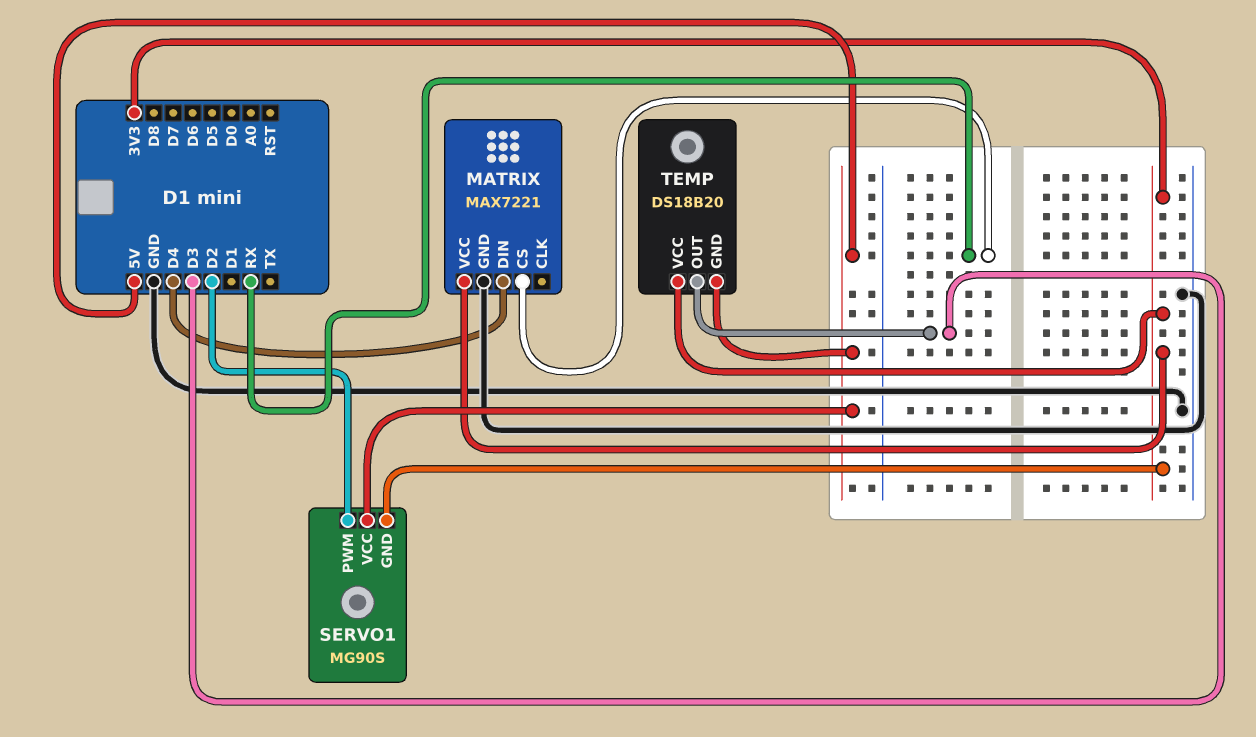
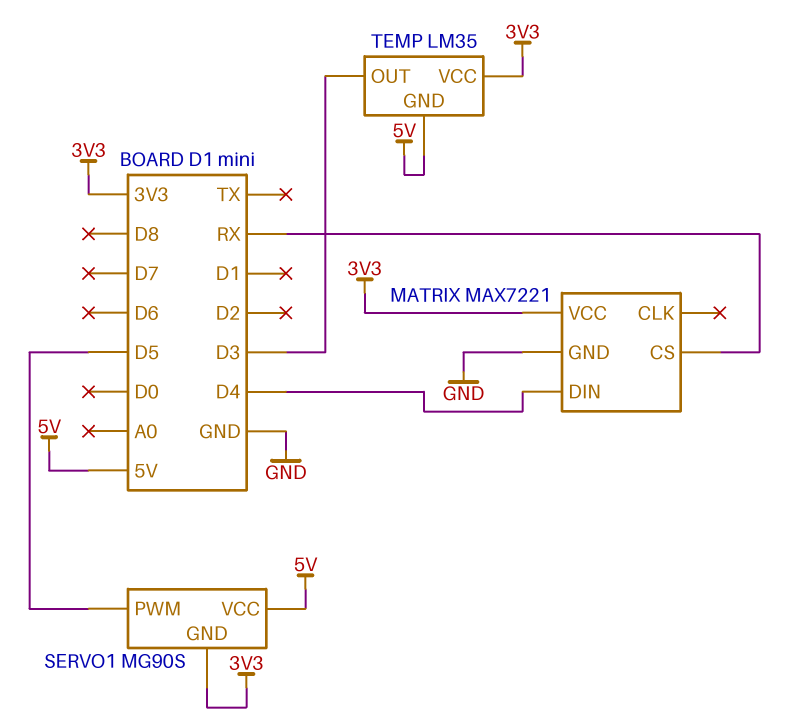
SERVO1 pin PWM: D2 -> D5
TEMP: DS18B20 -> LM35

